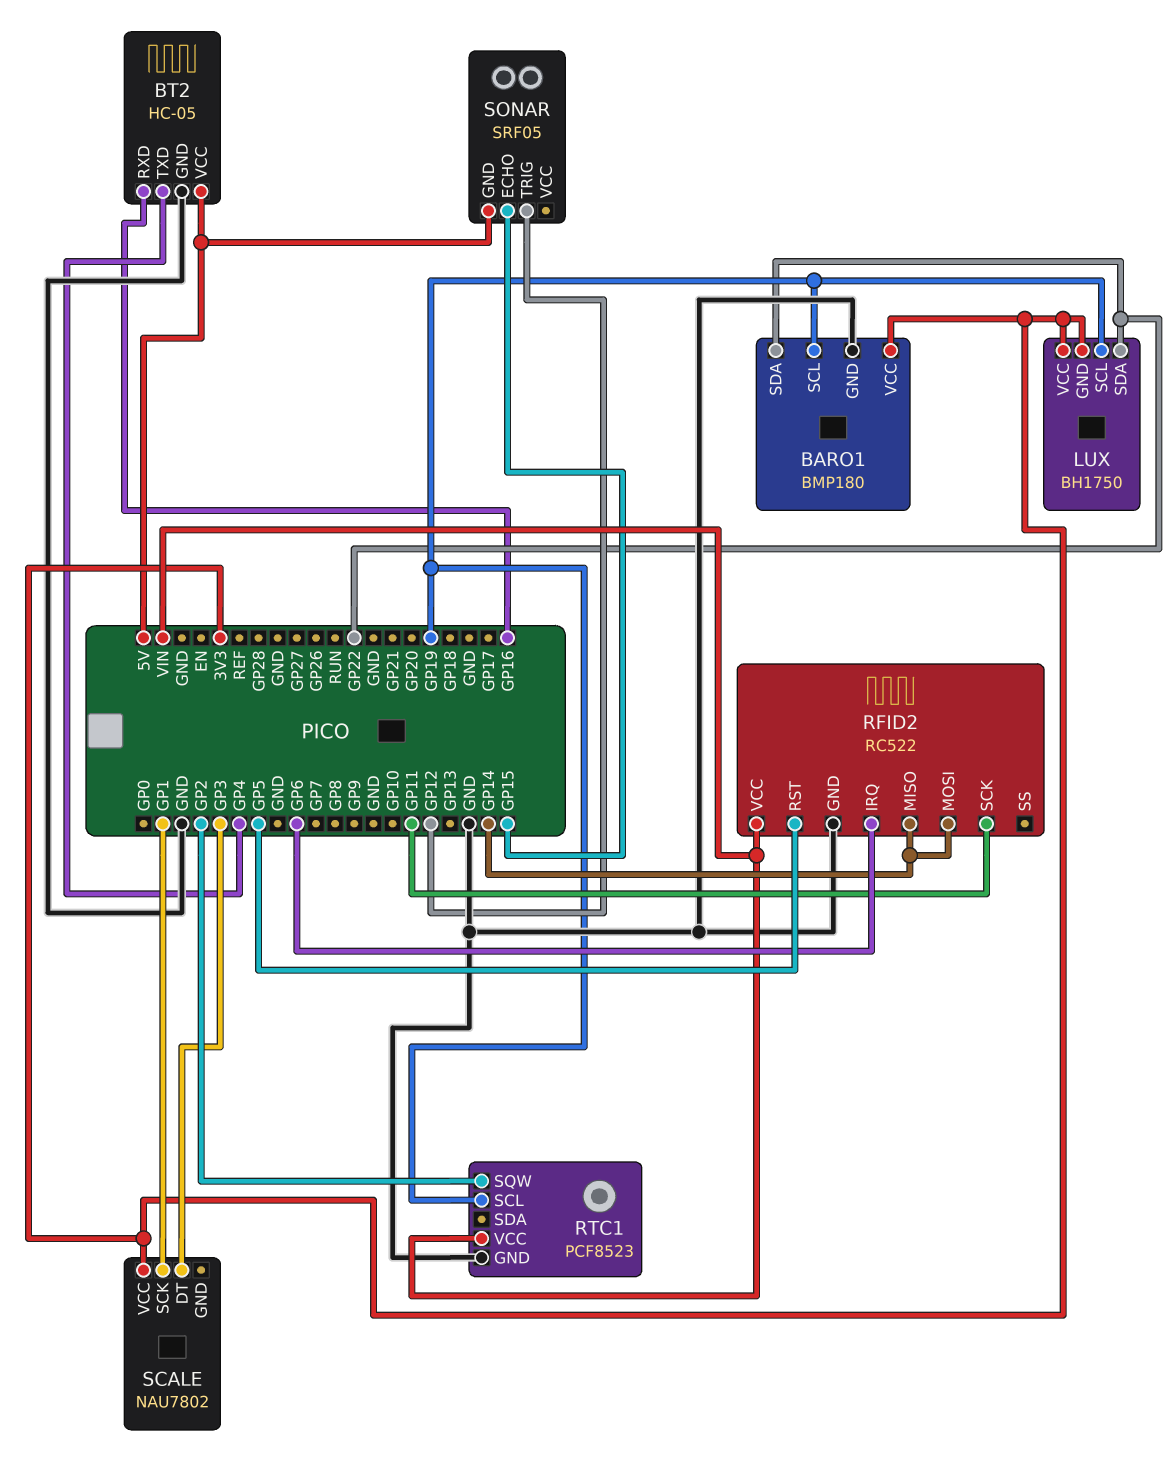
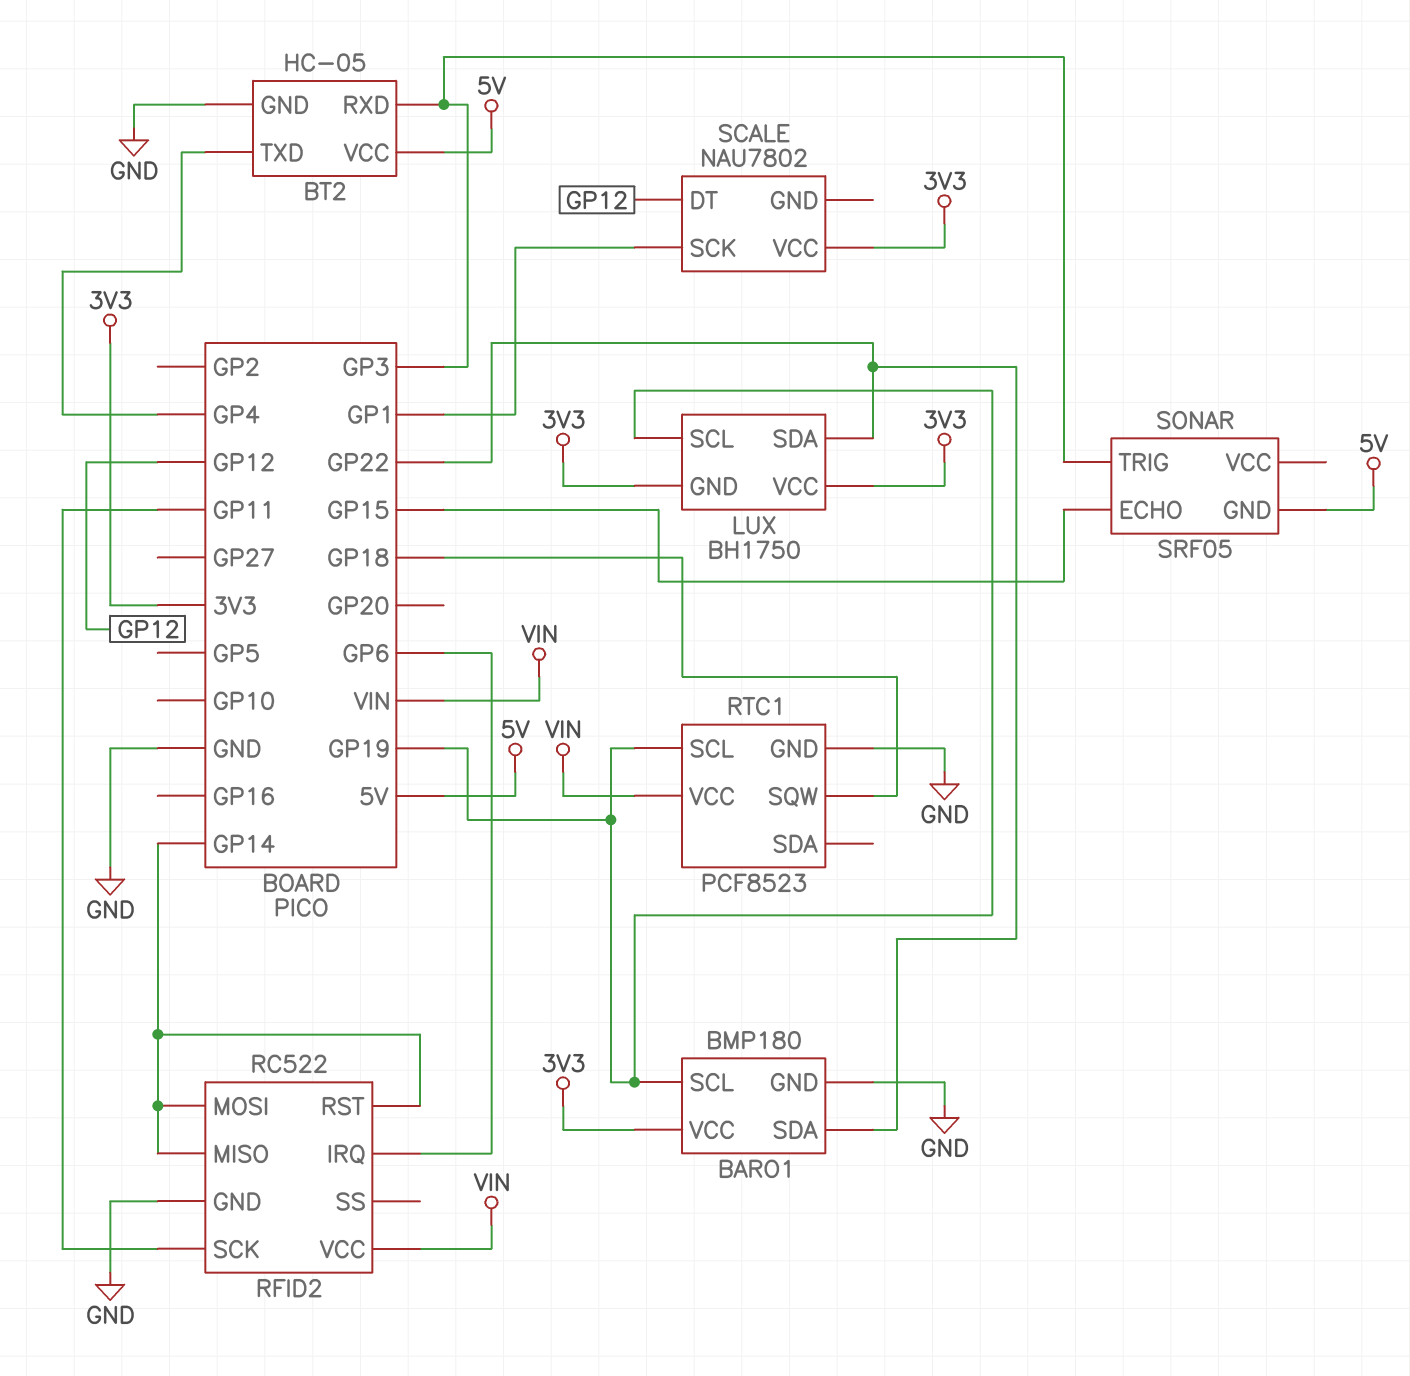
BT2 pin RXD: GP16 -> GP3
RFID2 pin RST: GP5 -> GP14
RTC1 pin SQW: GP2 -> GP18
SCALE pin DT: GP3 -> GP12
SONAR pin TRIG: GP12 -> GP3

